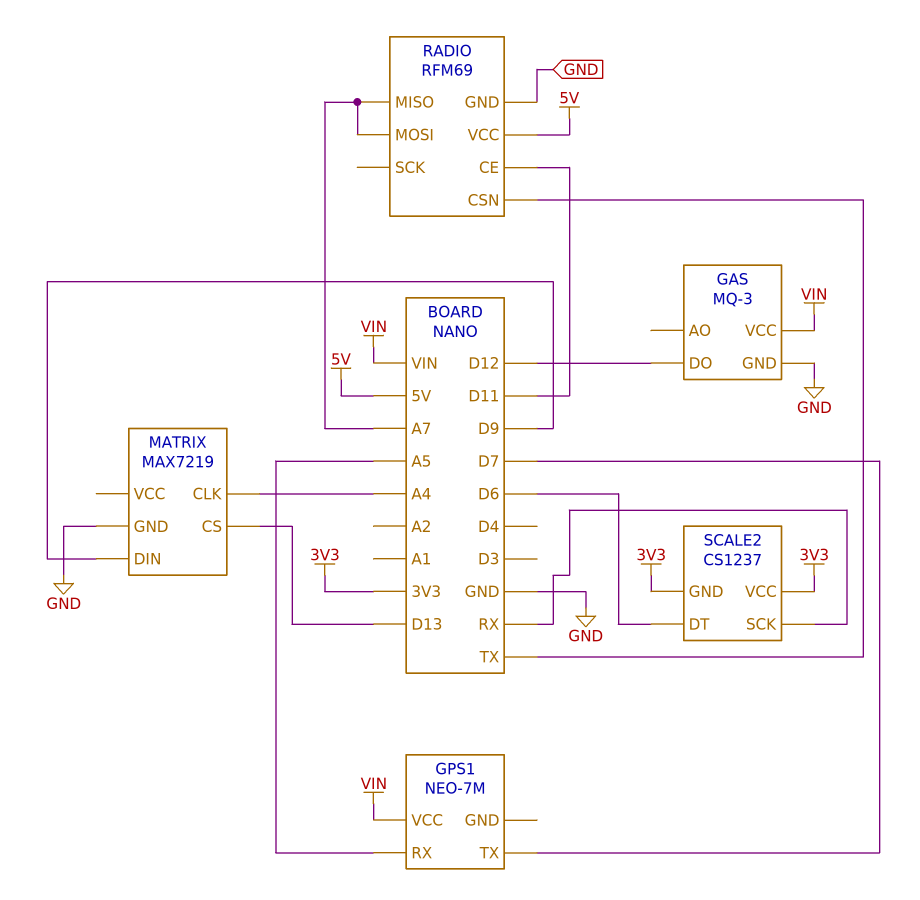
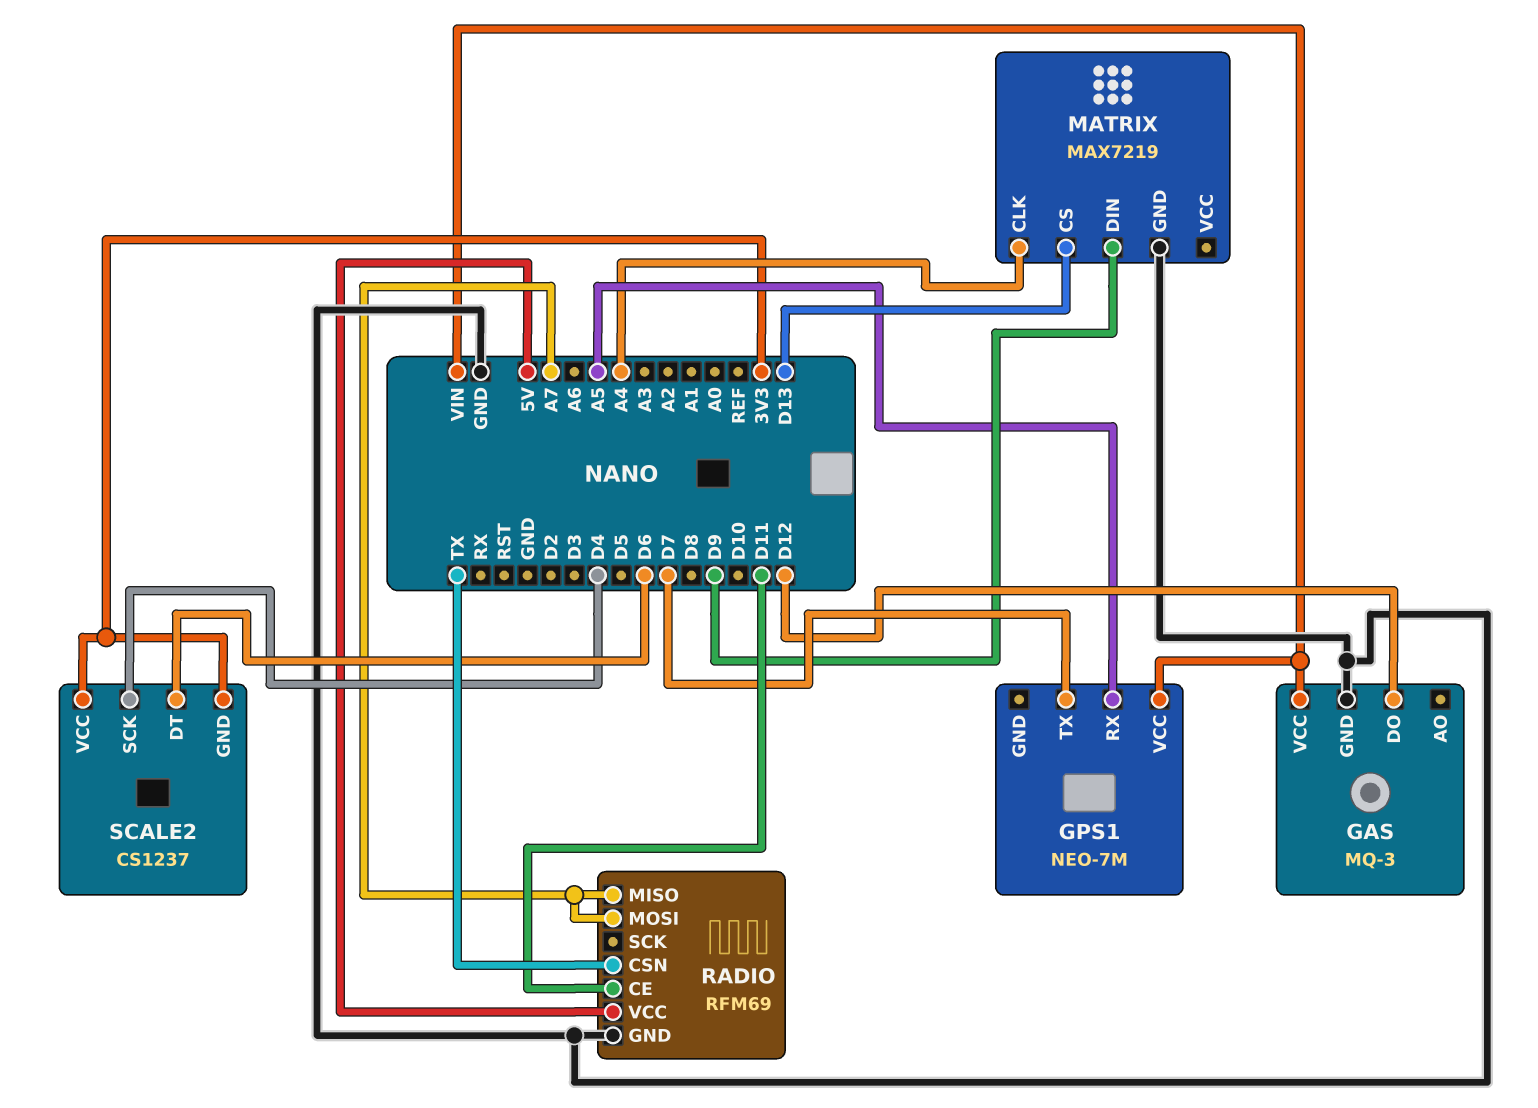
SCALE2 pin SCK: RX -> D4

